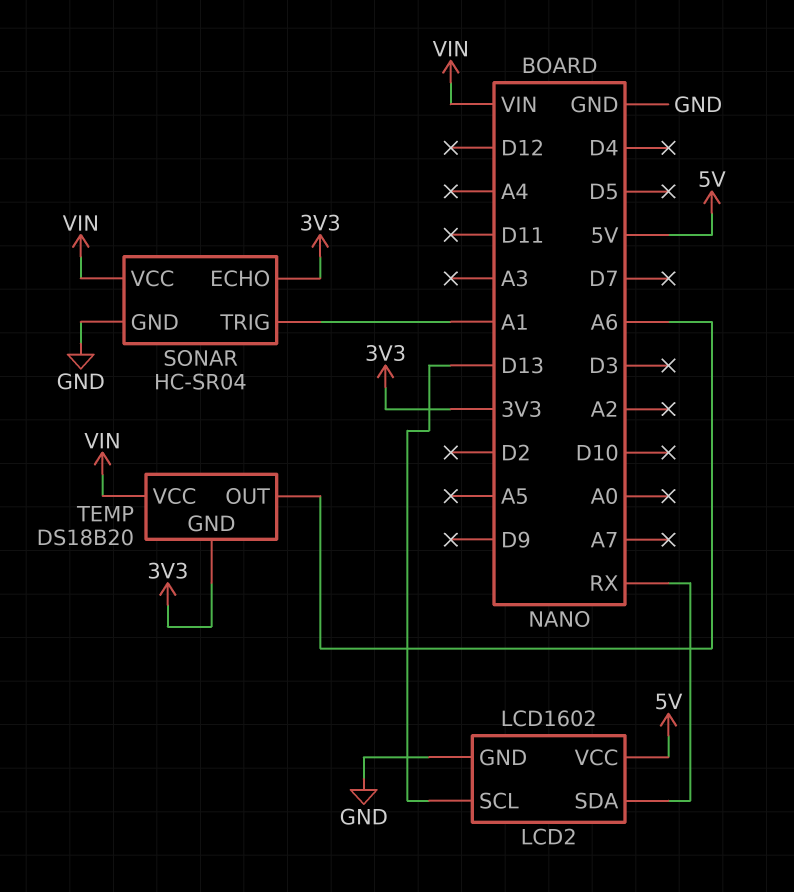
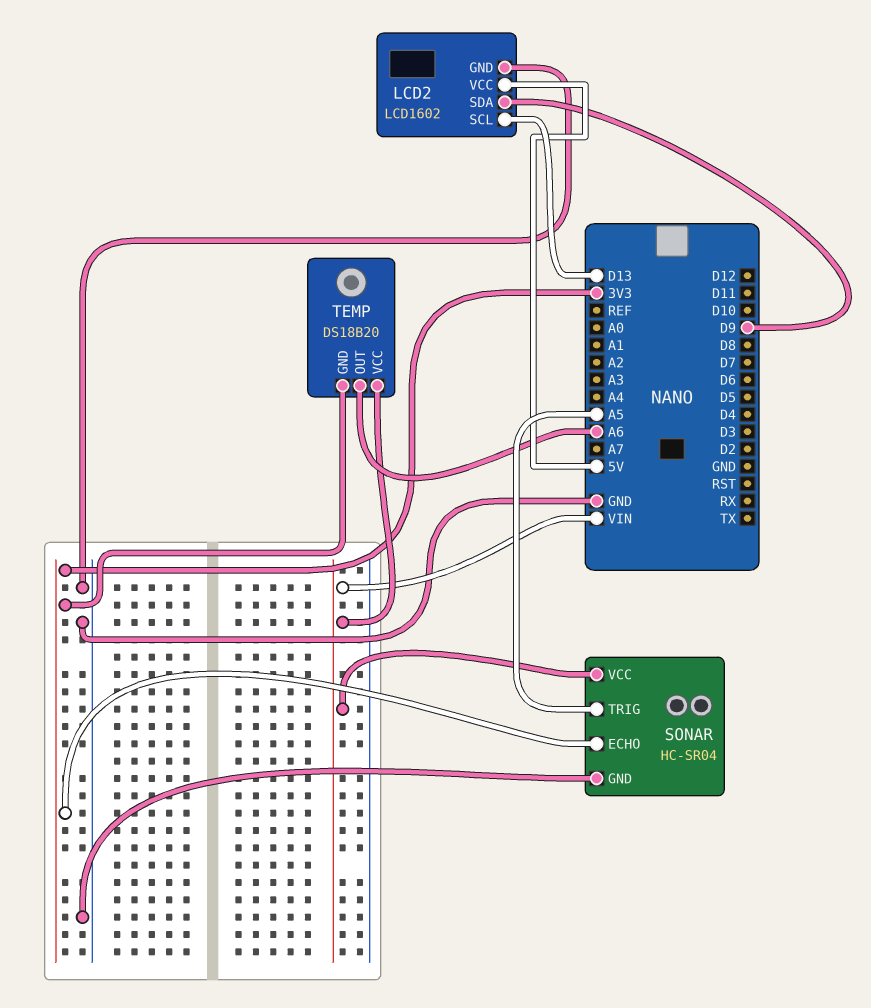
LCD2 pin SDA: RX -> D9
SONAR pin TRIG: A1 -> A5

